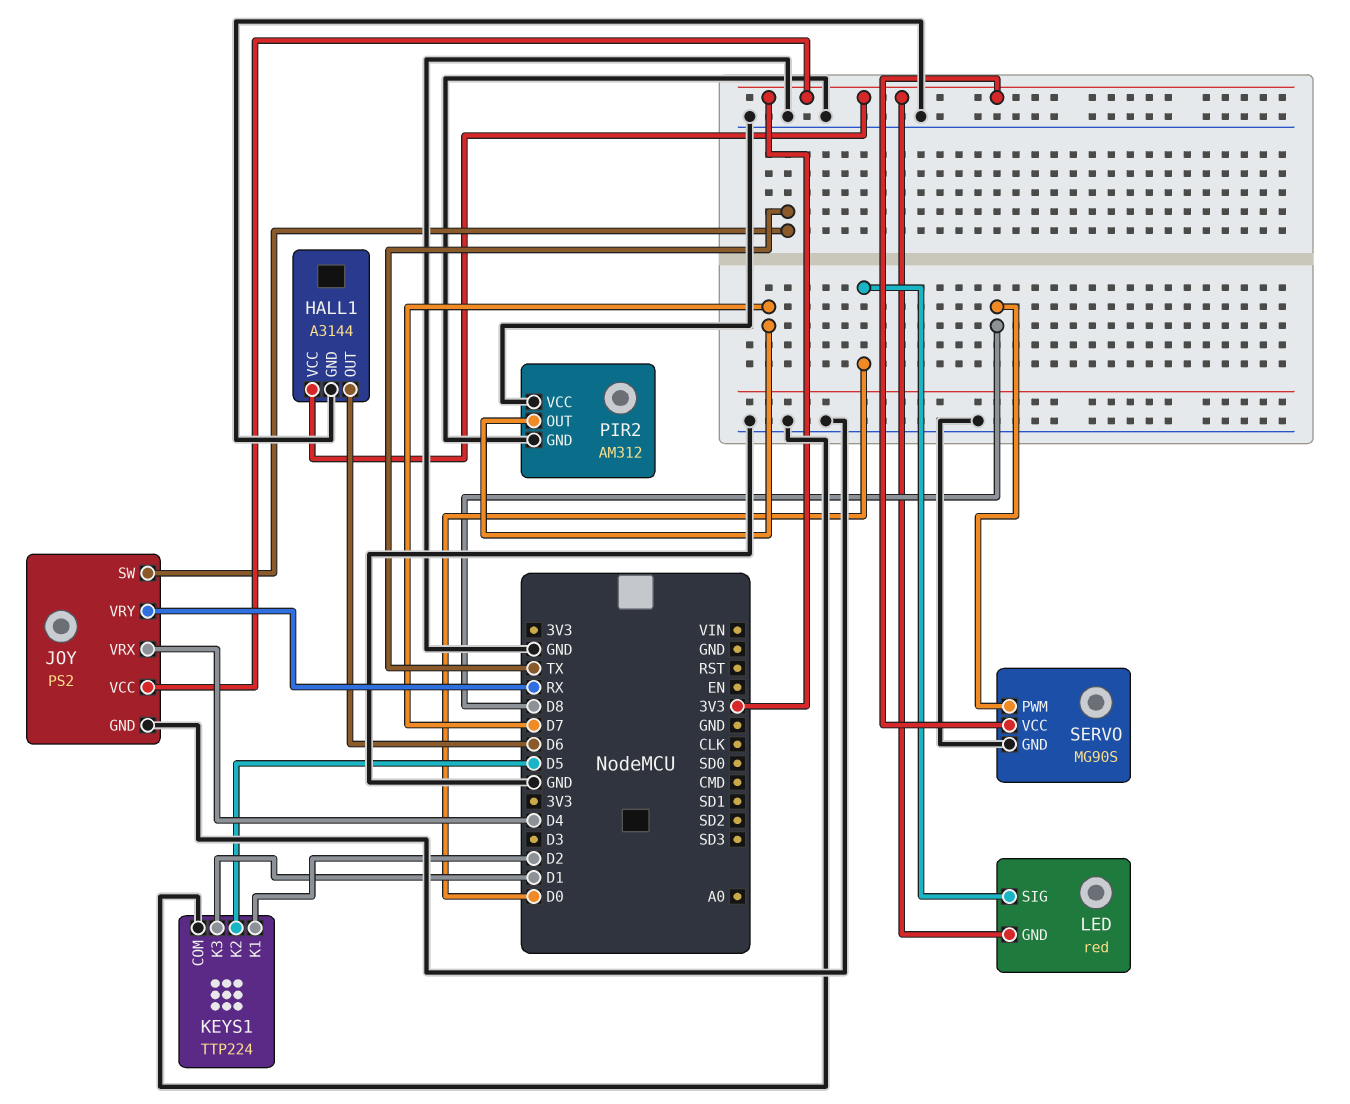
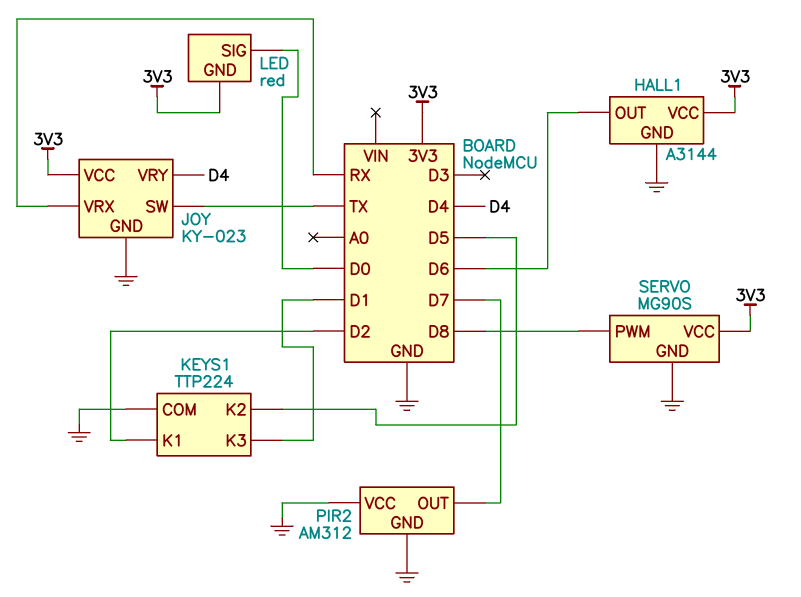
JOY: PS2 -> KY-023
JOY pin VRX: D4 -> RX
JOY pin VRY: RX -> D4

